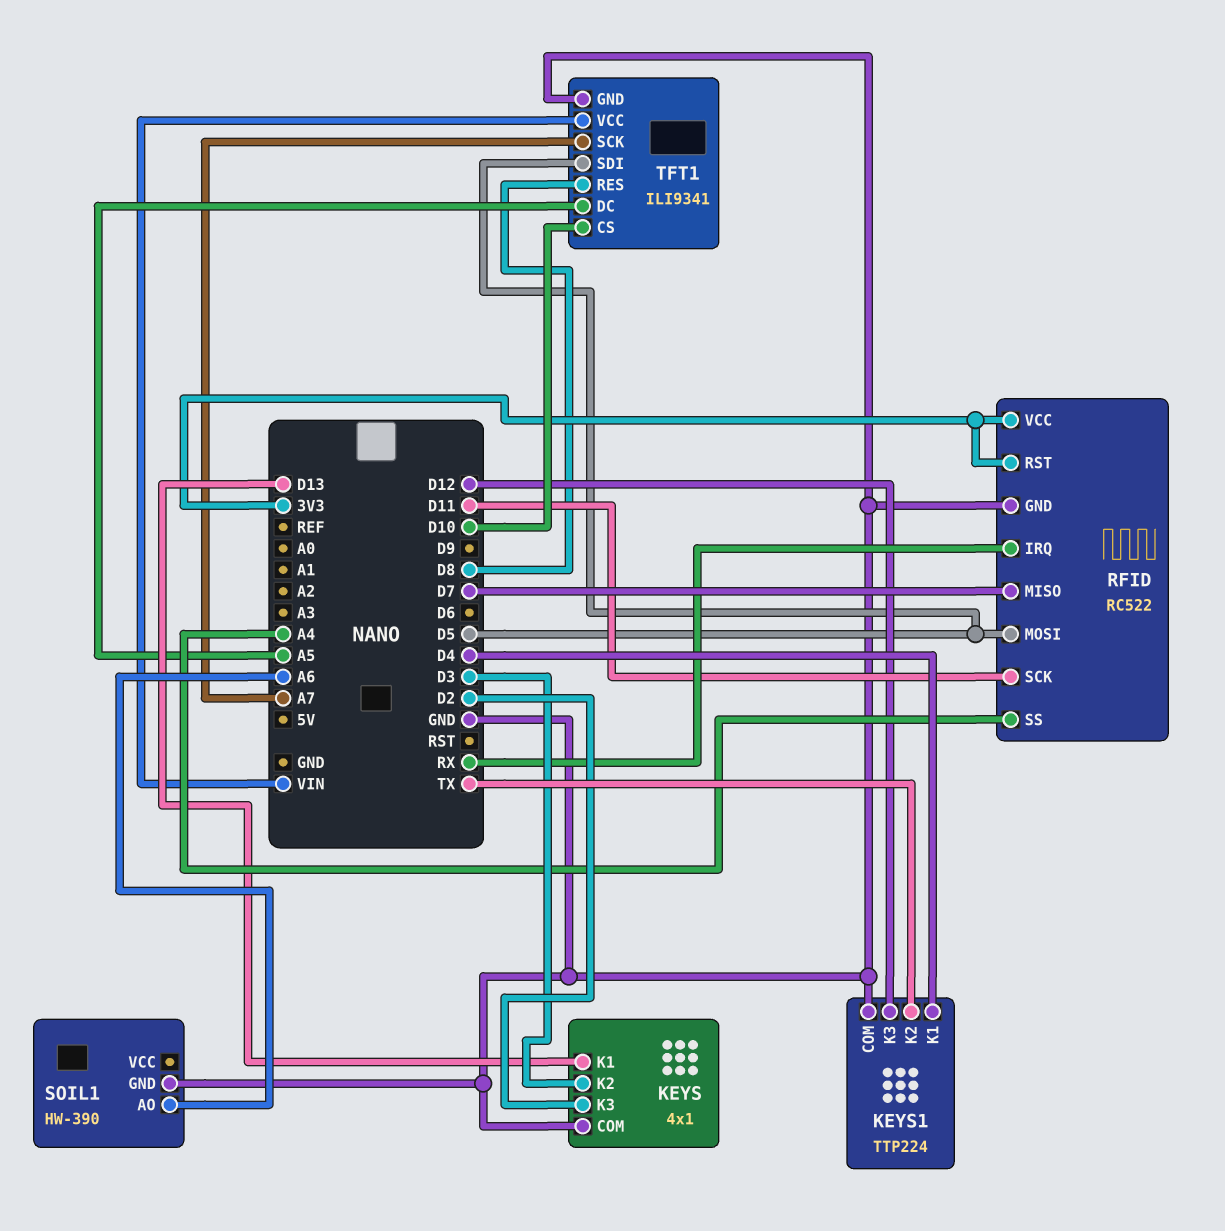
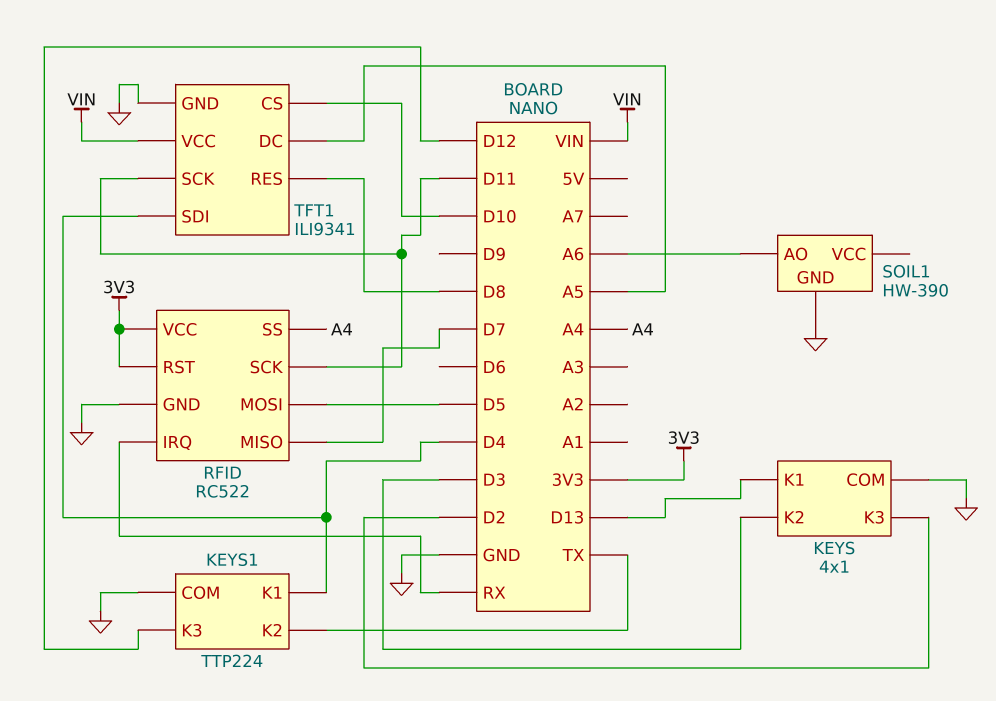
TFT1 pin SCK: A7 -> D11
TFT1 pin SDI: D5 -> D4

